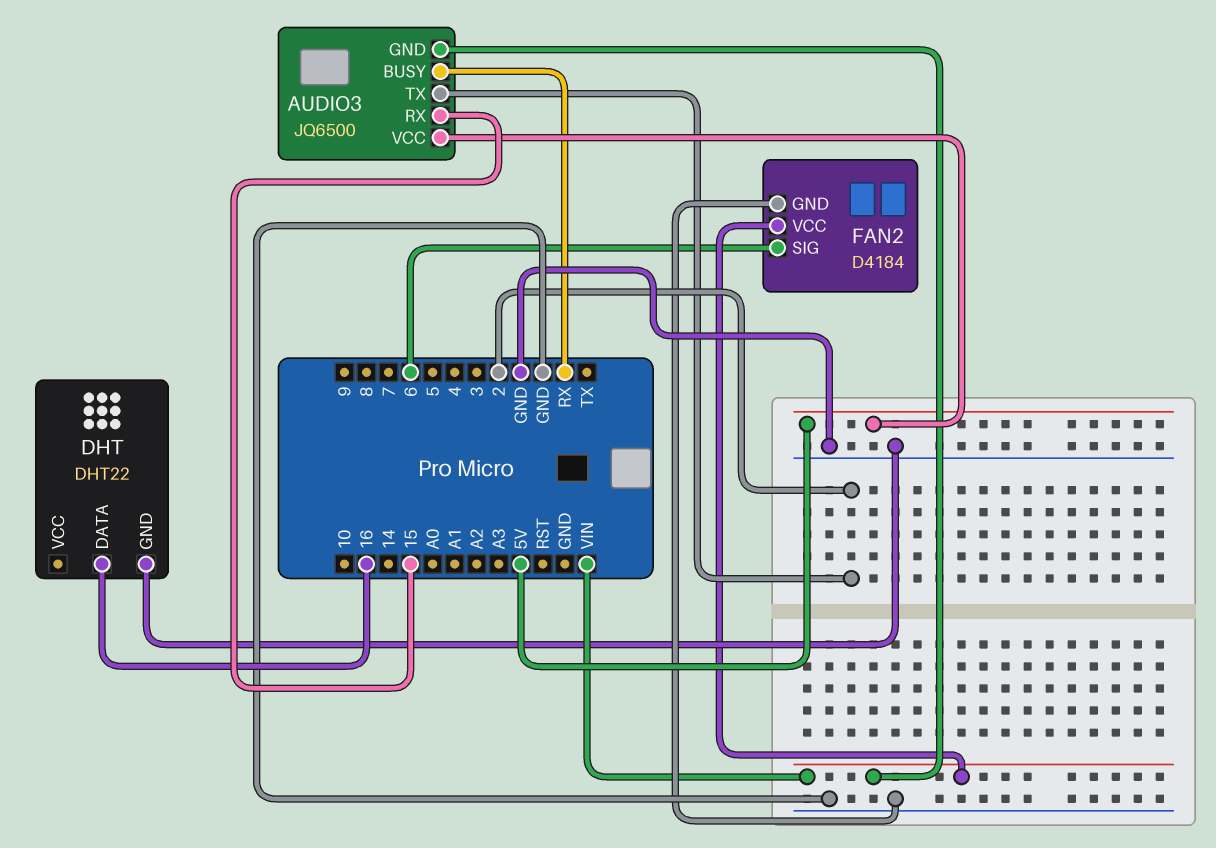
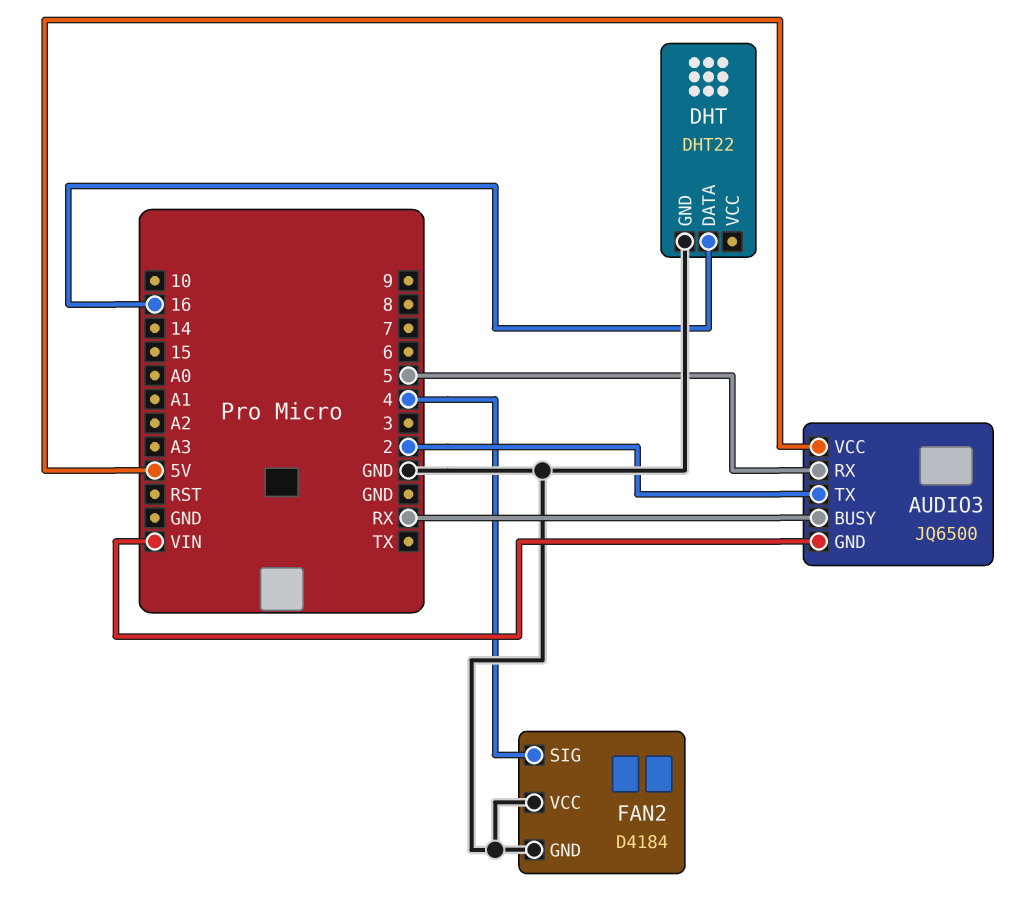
AUDIO3 pin RX: 15 -> 5
FAN2 pin SIG: 6 -> 4
FAN2 pin VCC: VIN -> GND

